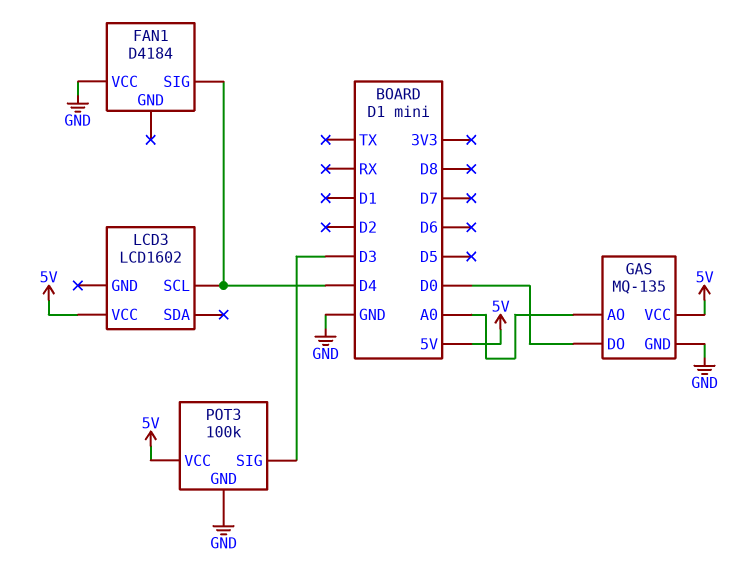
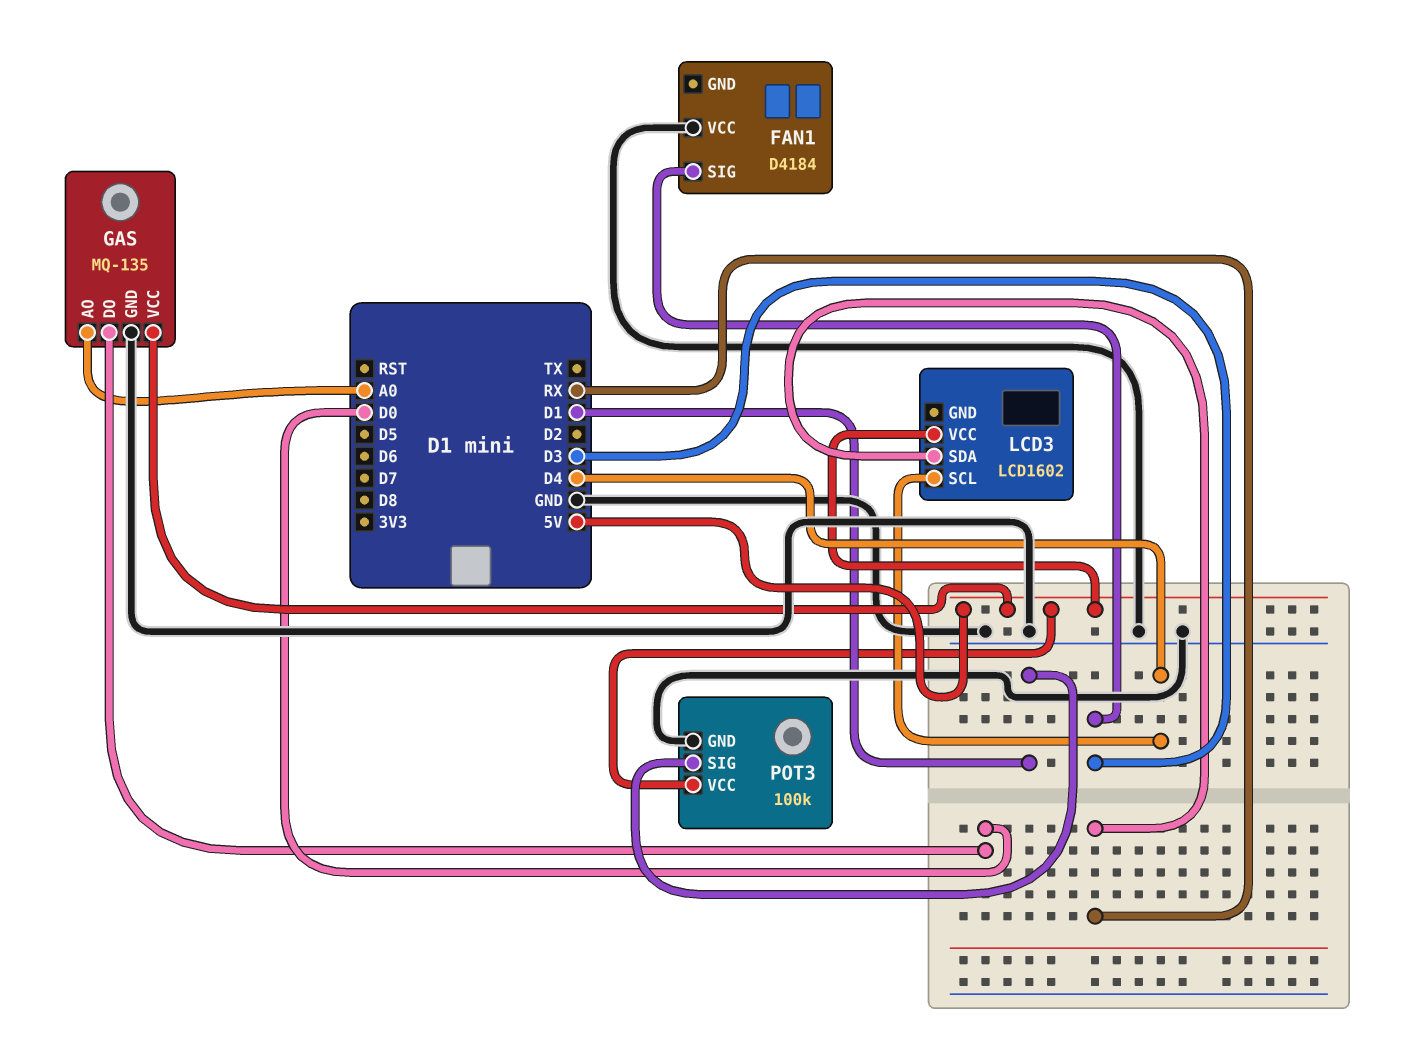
FAN1 pin SIG: D4 -> D3
LCD3 pin SDA: none -> RX
POT3 pin SIG: D3 -> D1

